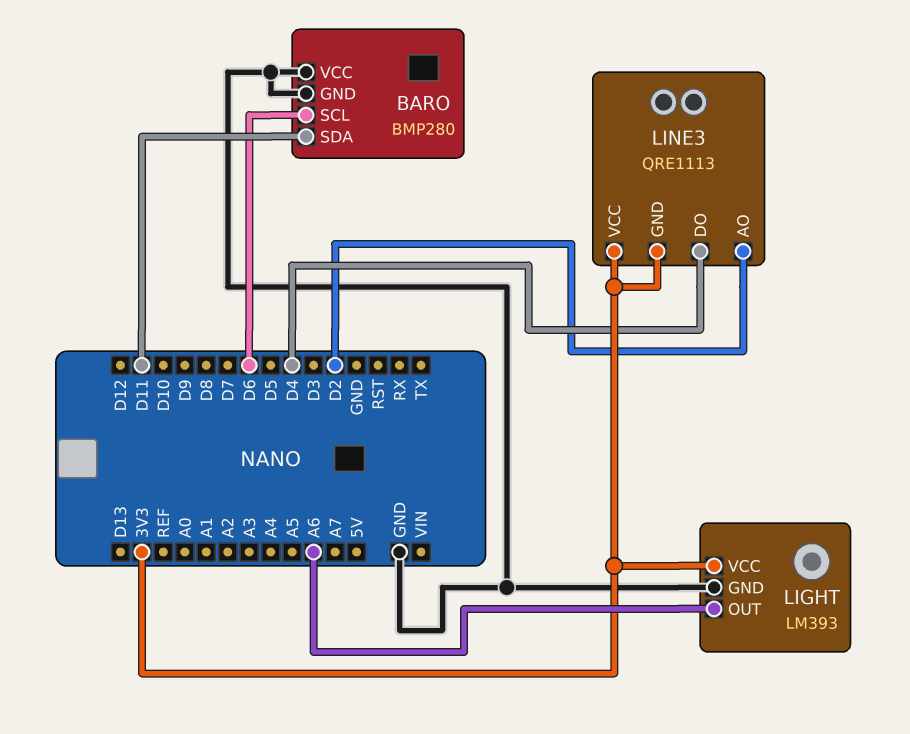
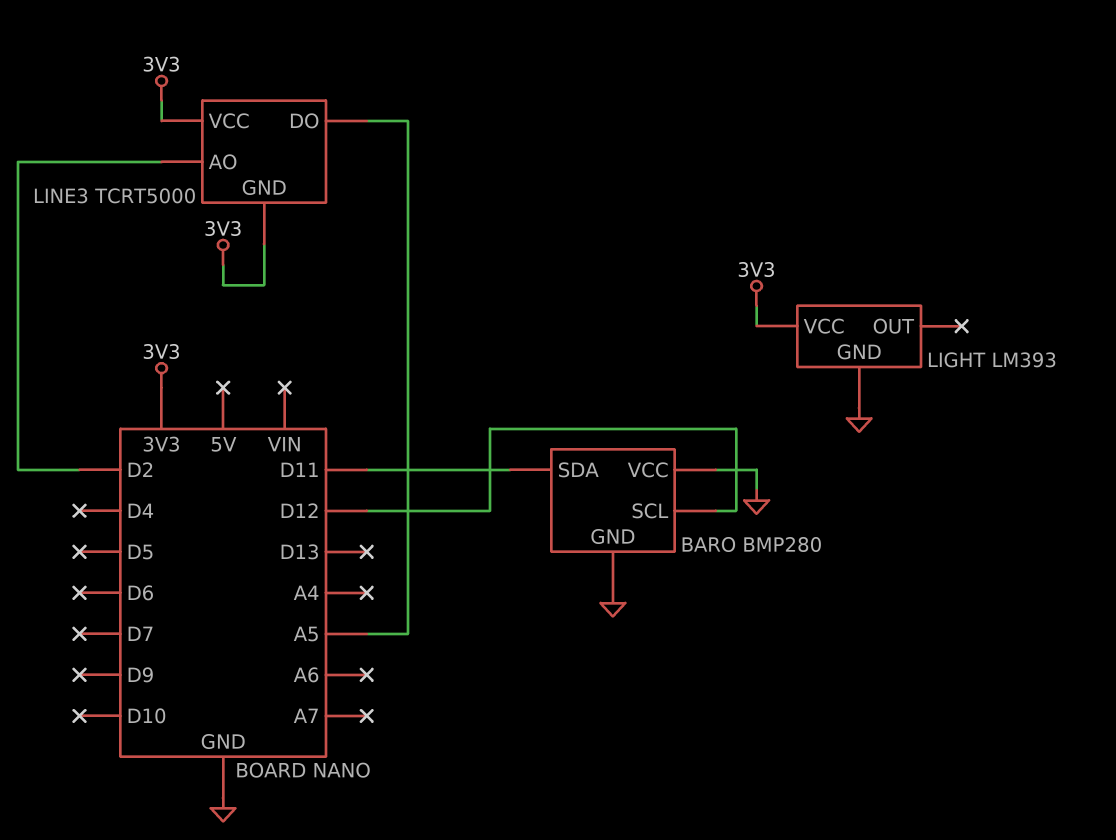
BARO pin SCL: D6 -> D12
LIGHT pin OUT: A6 -> none
LINE3: QRE1113 -> TCRT5000
LINE3 pin DO: D4 -> A5

